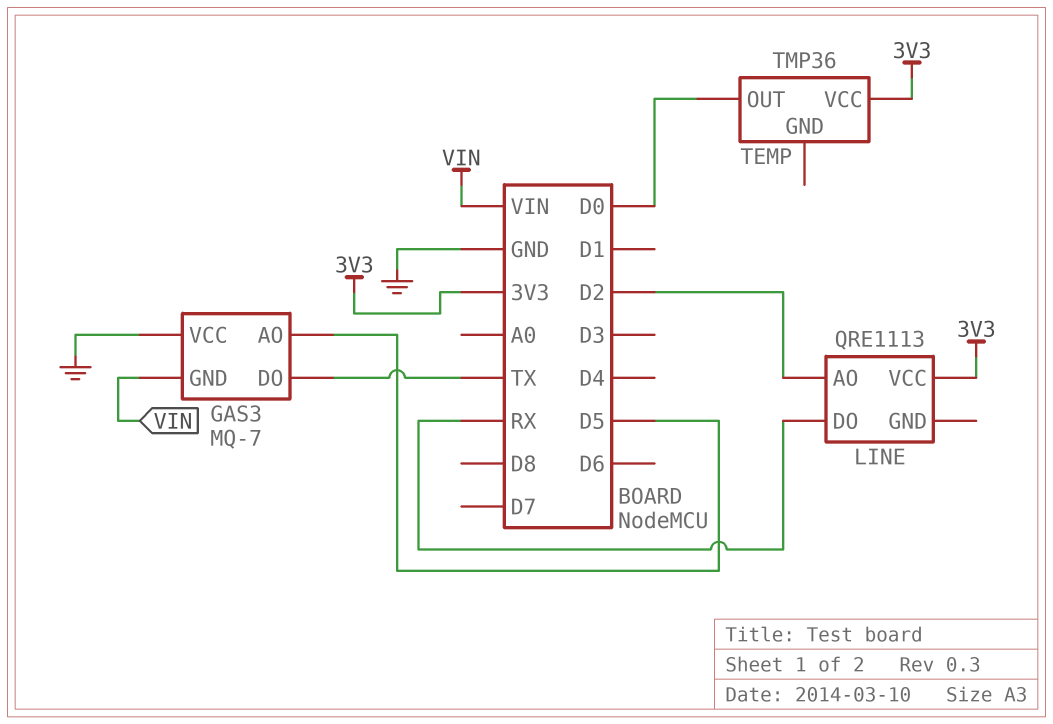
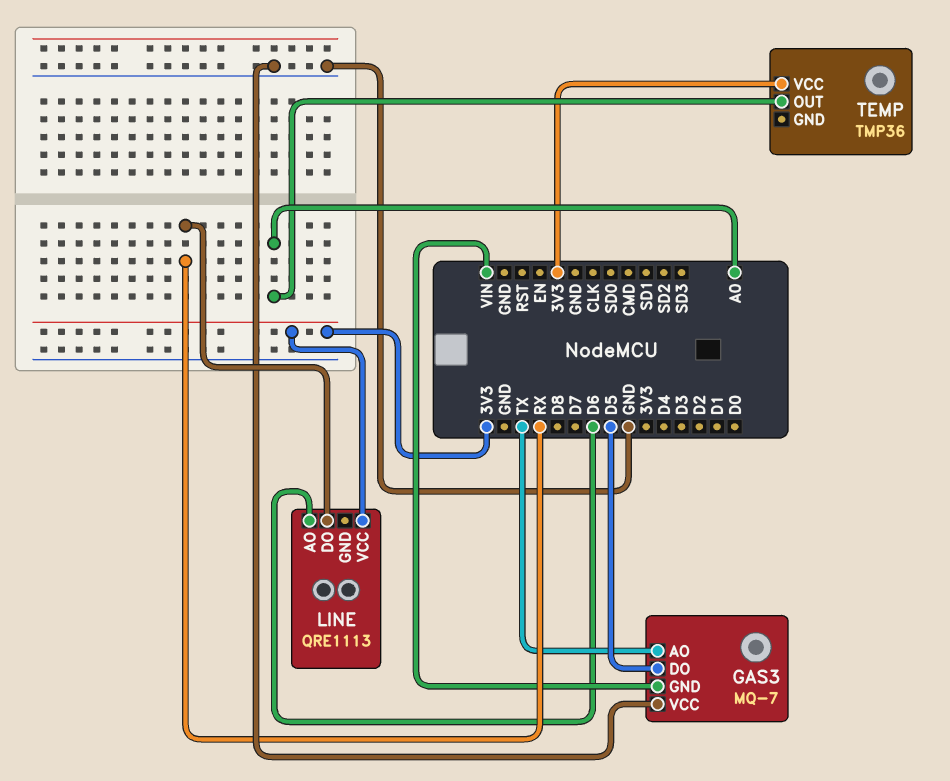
GAS3 pin AO: D5 -> TX
GAS3 pin DO: TX -> D5
LINE pin AO: D2 -> D6
TEMP pin OUT: D0 -> A0

